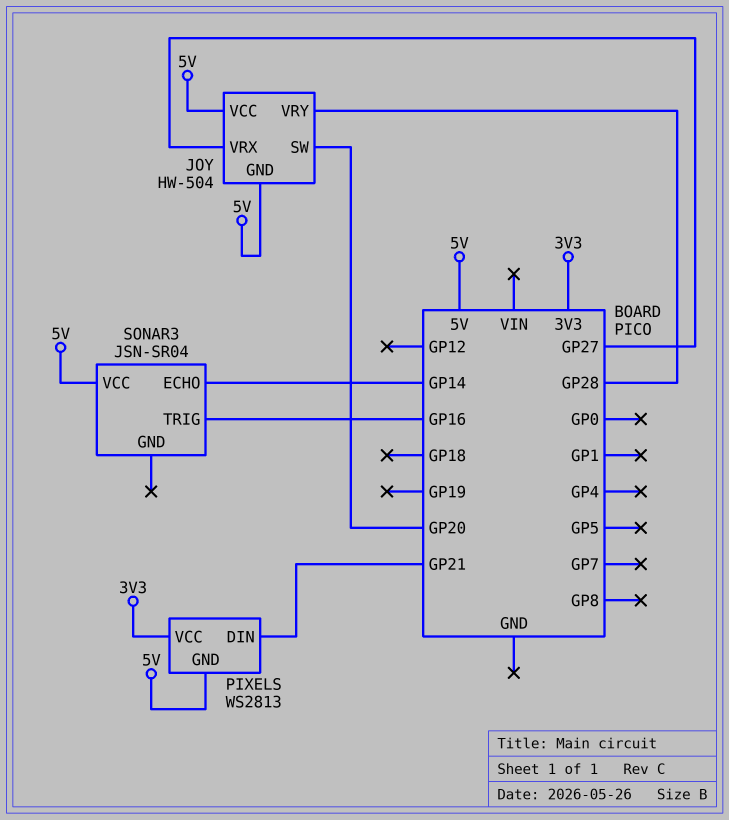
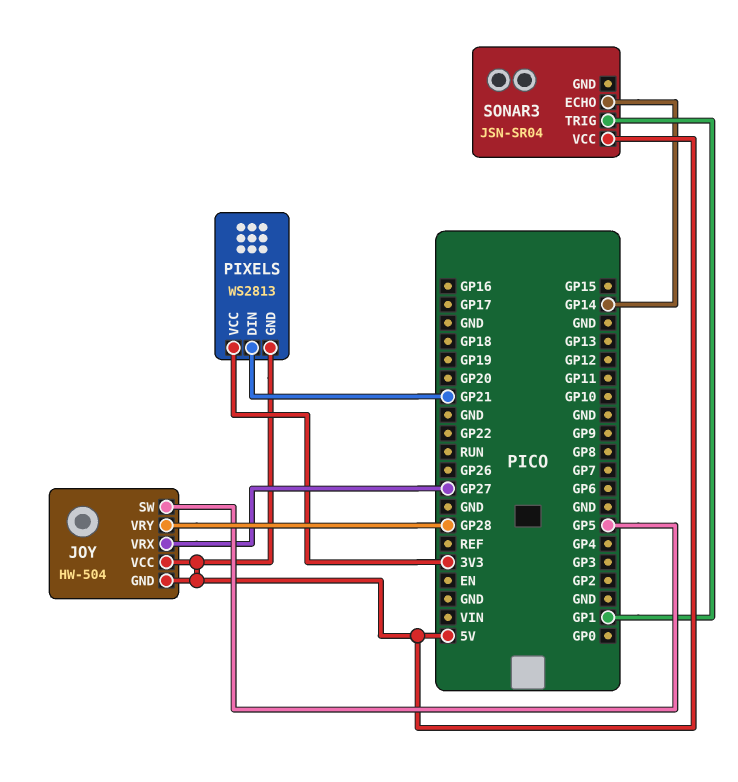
JOY pin SW: GP20 -> GP5
SONAR3 pin TRIG: GP16 -> GP1

